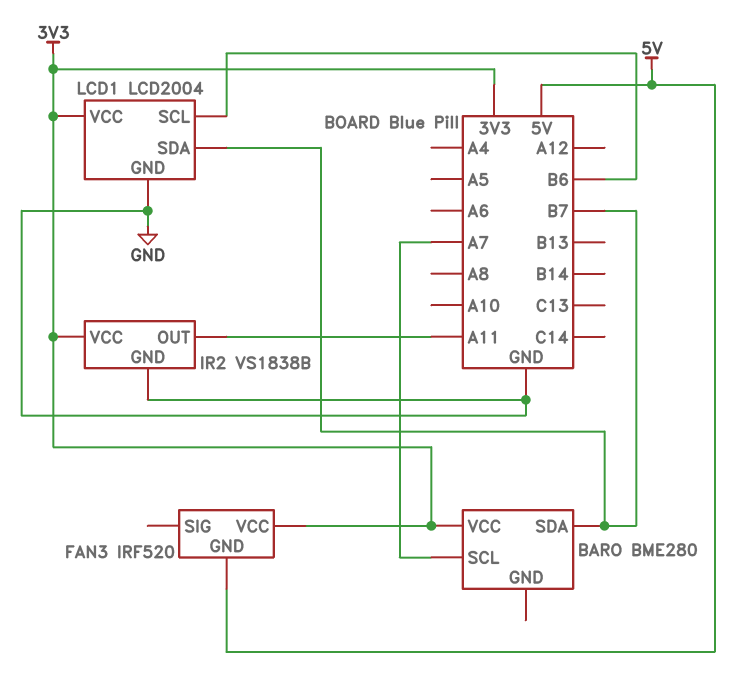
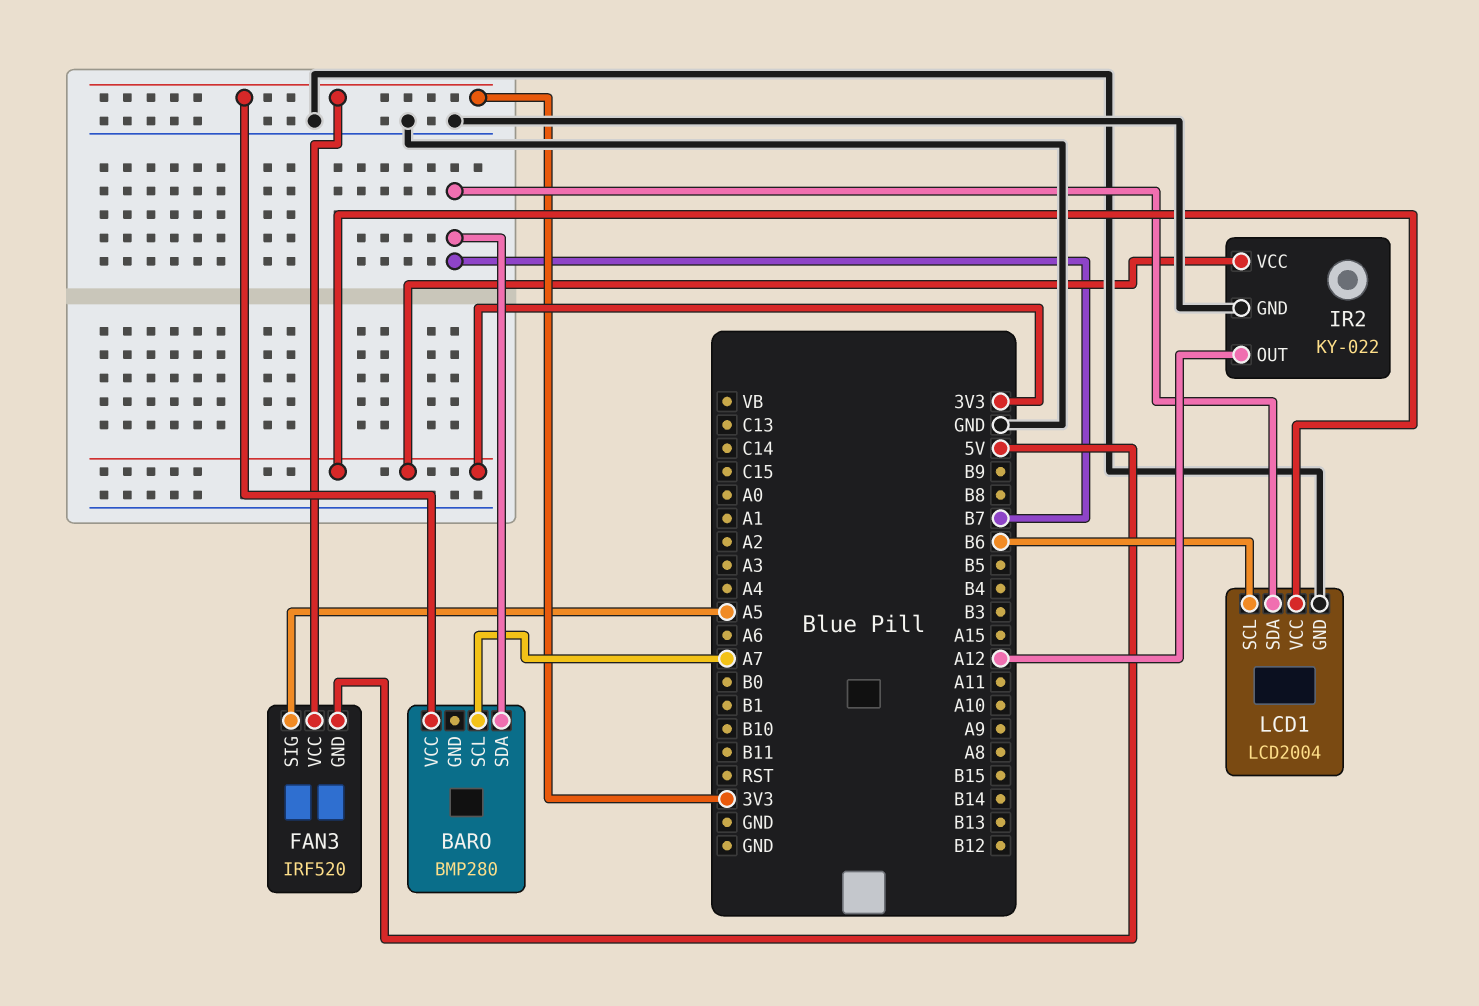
BARO: BME280 -> BMP280
FAN3 pin SIG: none -> A5
IR2: VS1838B -> KY-022
IR2 pin OUT: A11 -> A12

